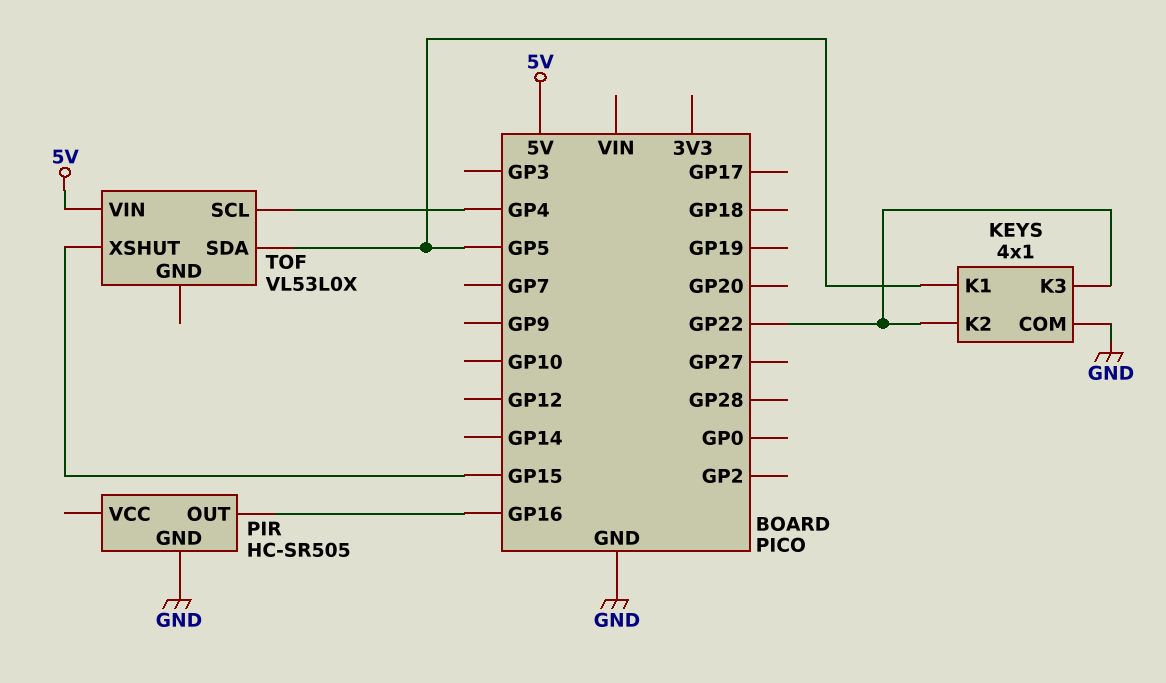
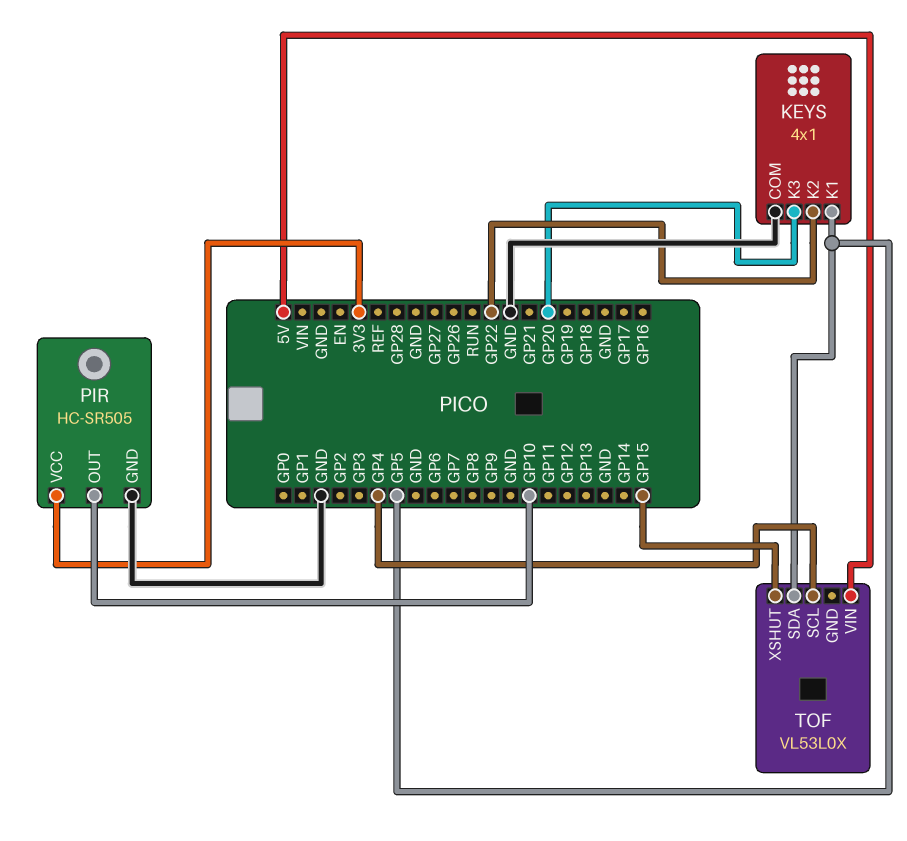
KEYS pin K3: GP22 -> GP20
PIR pin OUT: GP16 -> GP10
PIR pin VCC: none -> 3V3

